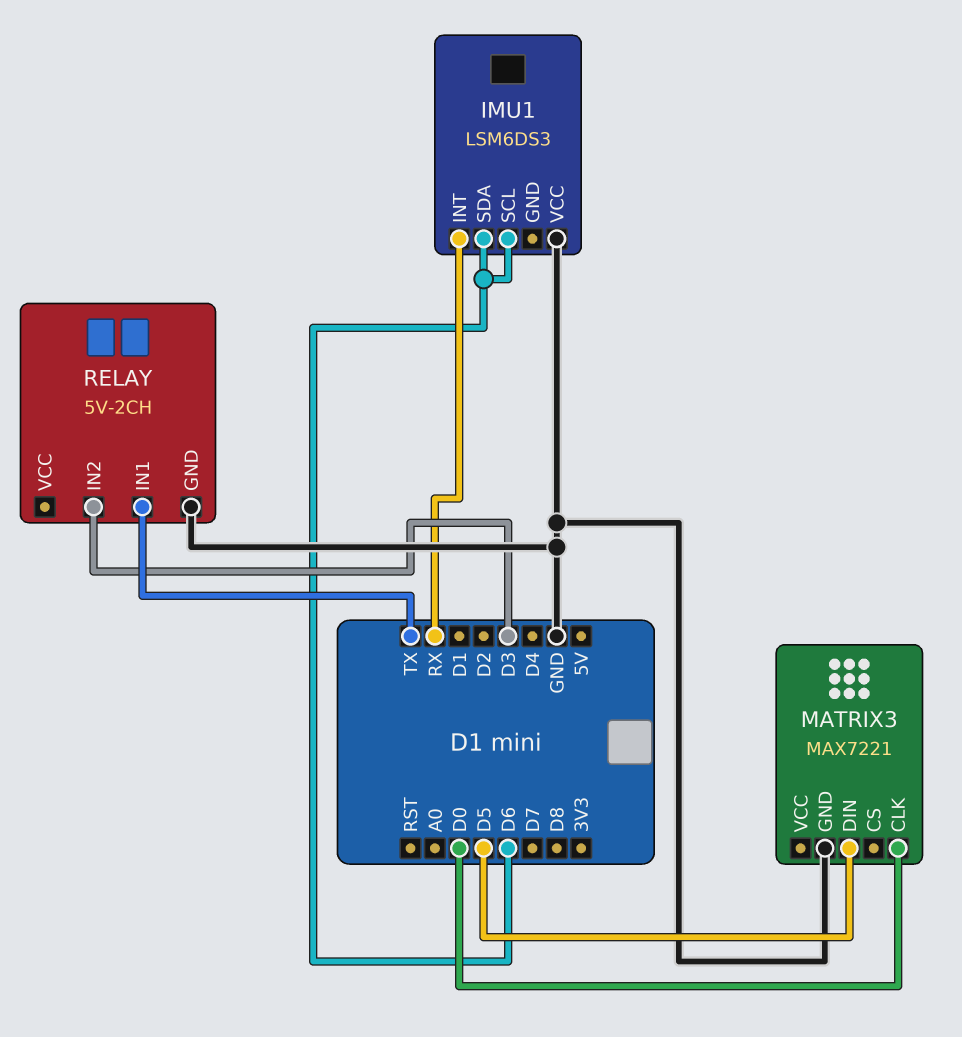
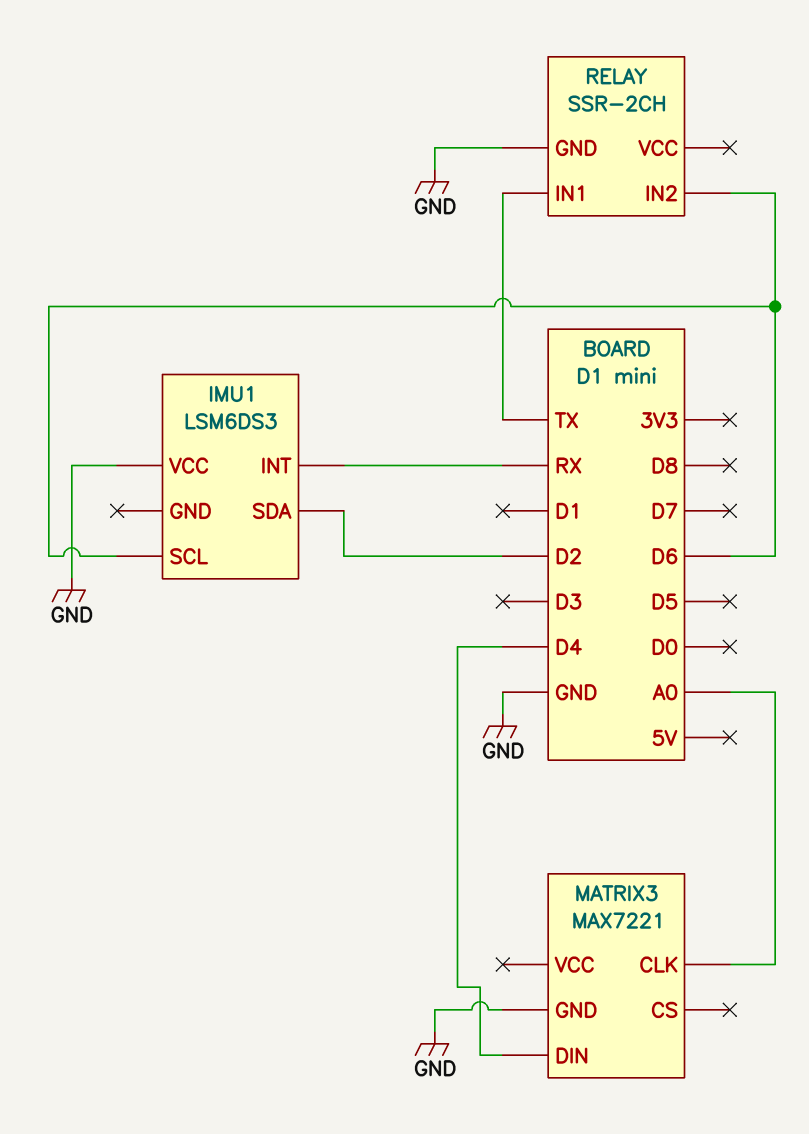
IMU1 pin SDA: D6 -> D2
MATRIX3 pin CLK: D0 -> A0
MATRIX3 pin DIN: D5 -> D4
RELAY: 5V-2CH -> SSR-2CH
RELAY pin IN2: D3 -> D6

